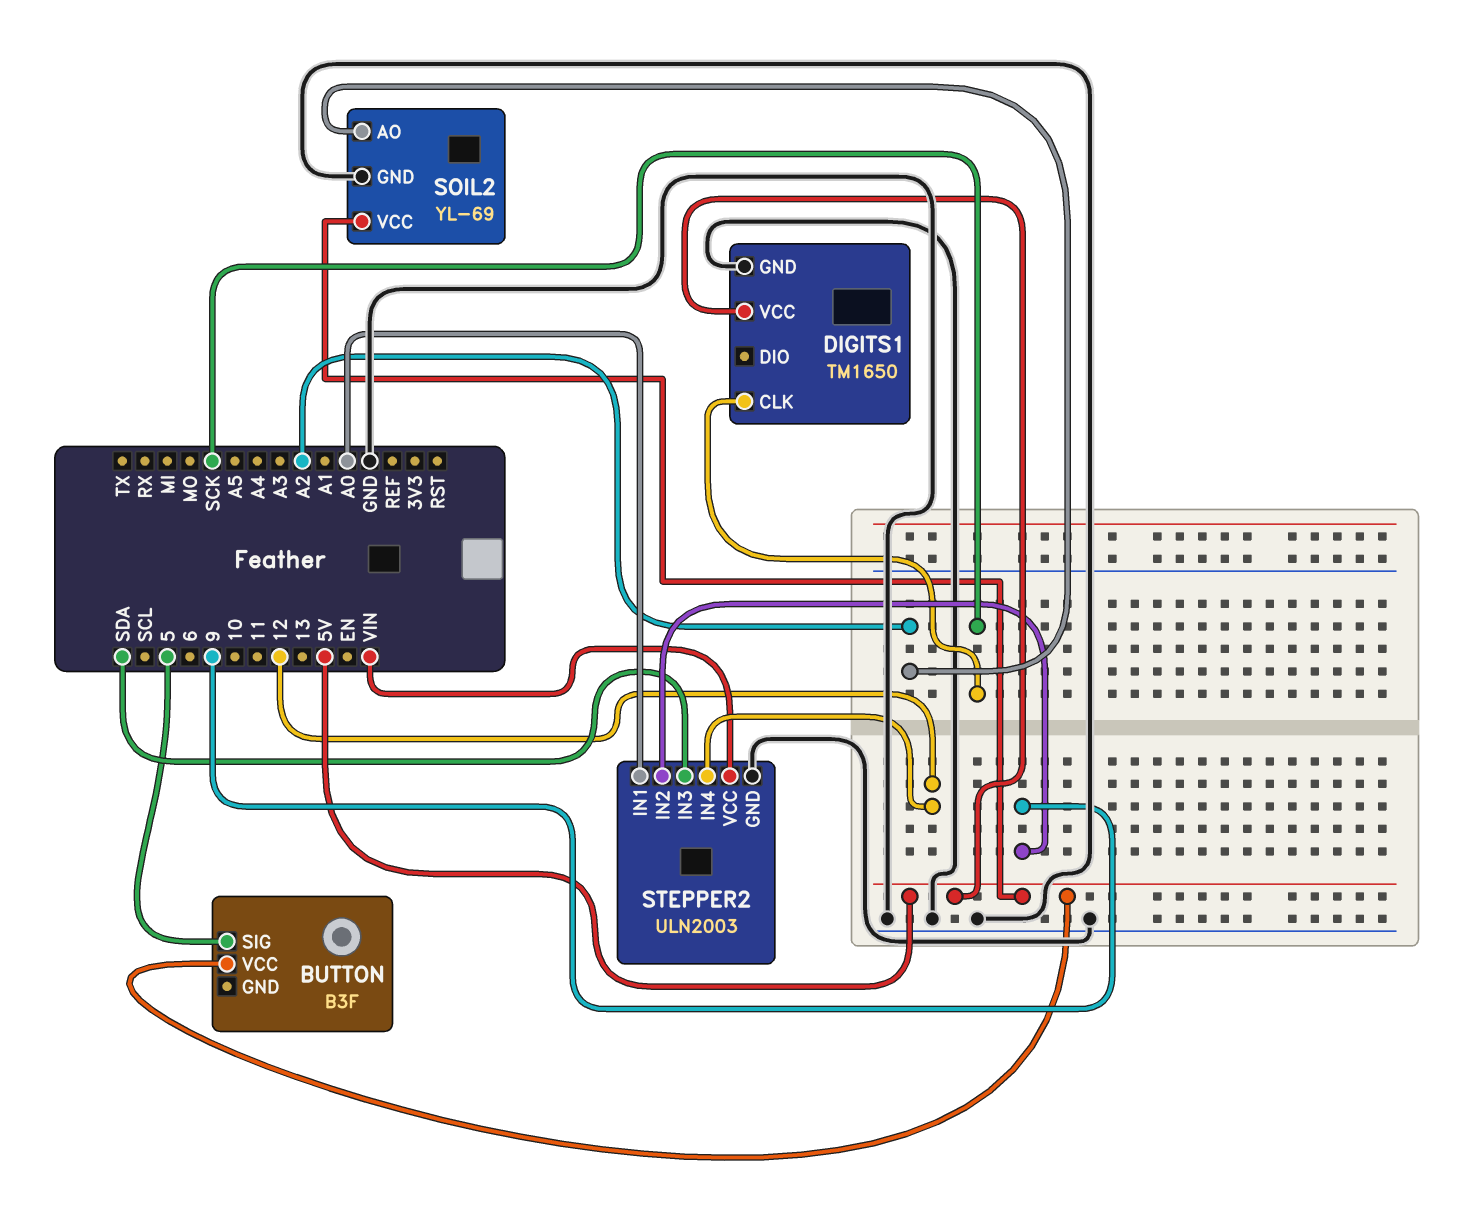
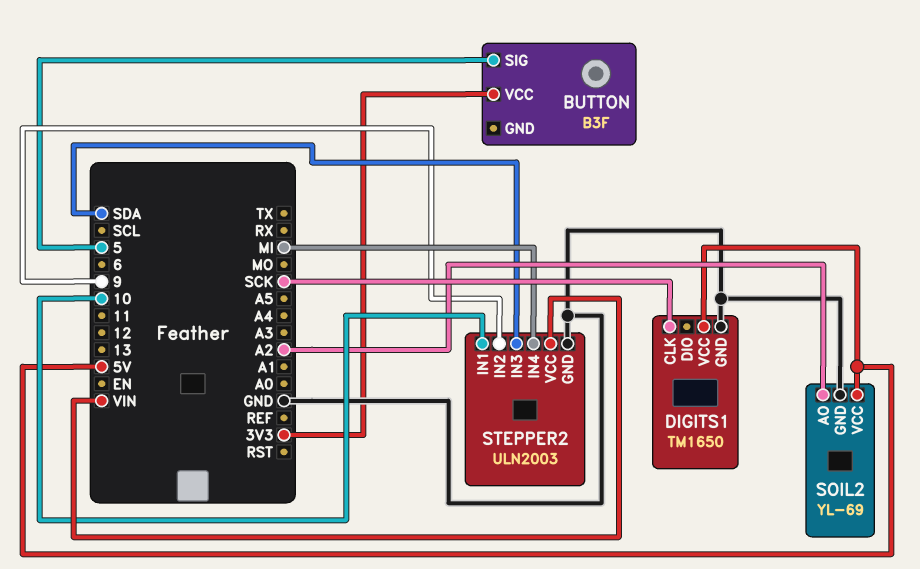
BUTTON pin VCC: 5V -> 3V3
STEPPER2 pin IN1: A0 -> 10
STEPPER2 pin IN4: 12 -> MI

